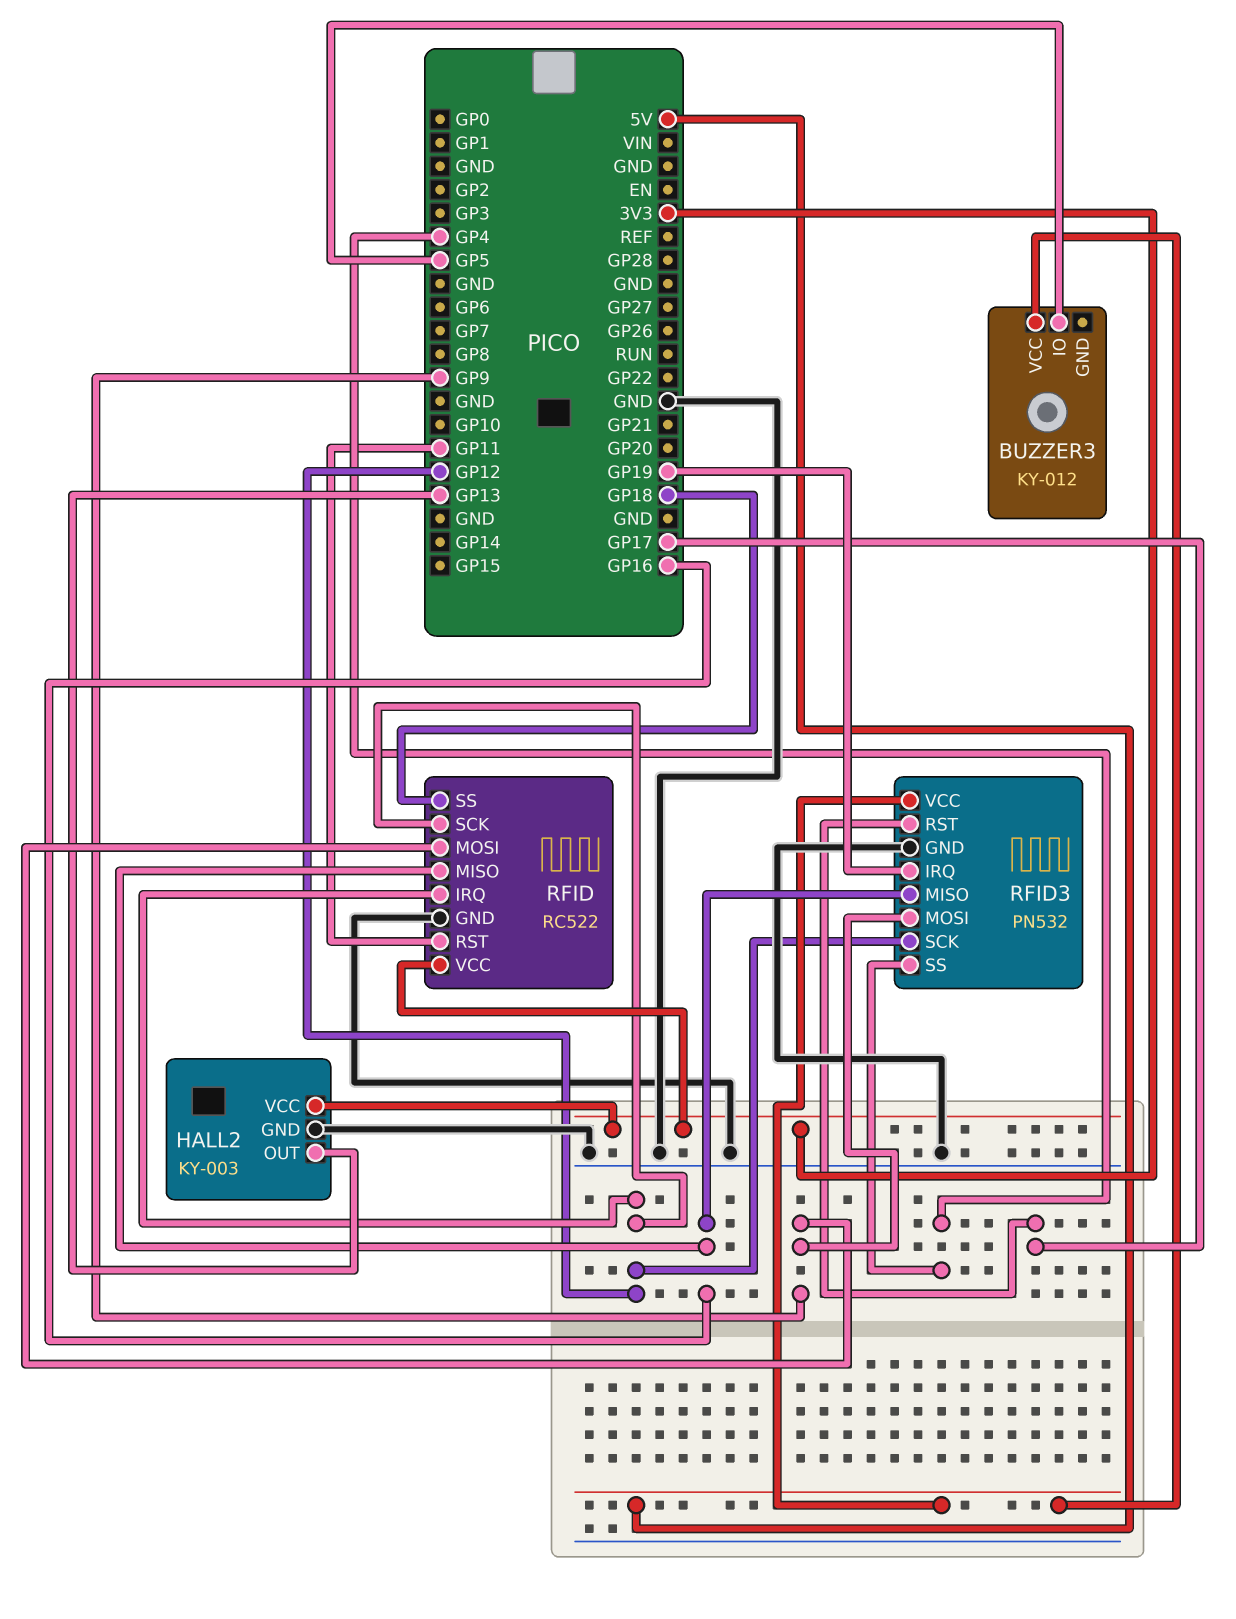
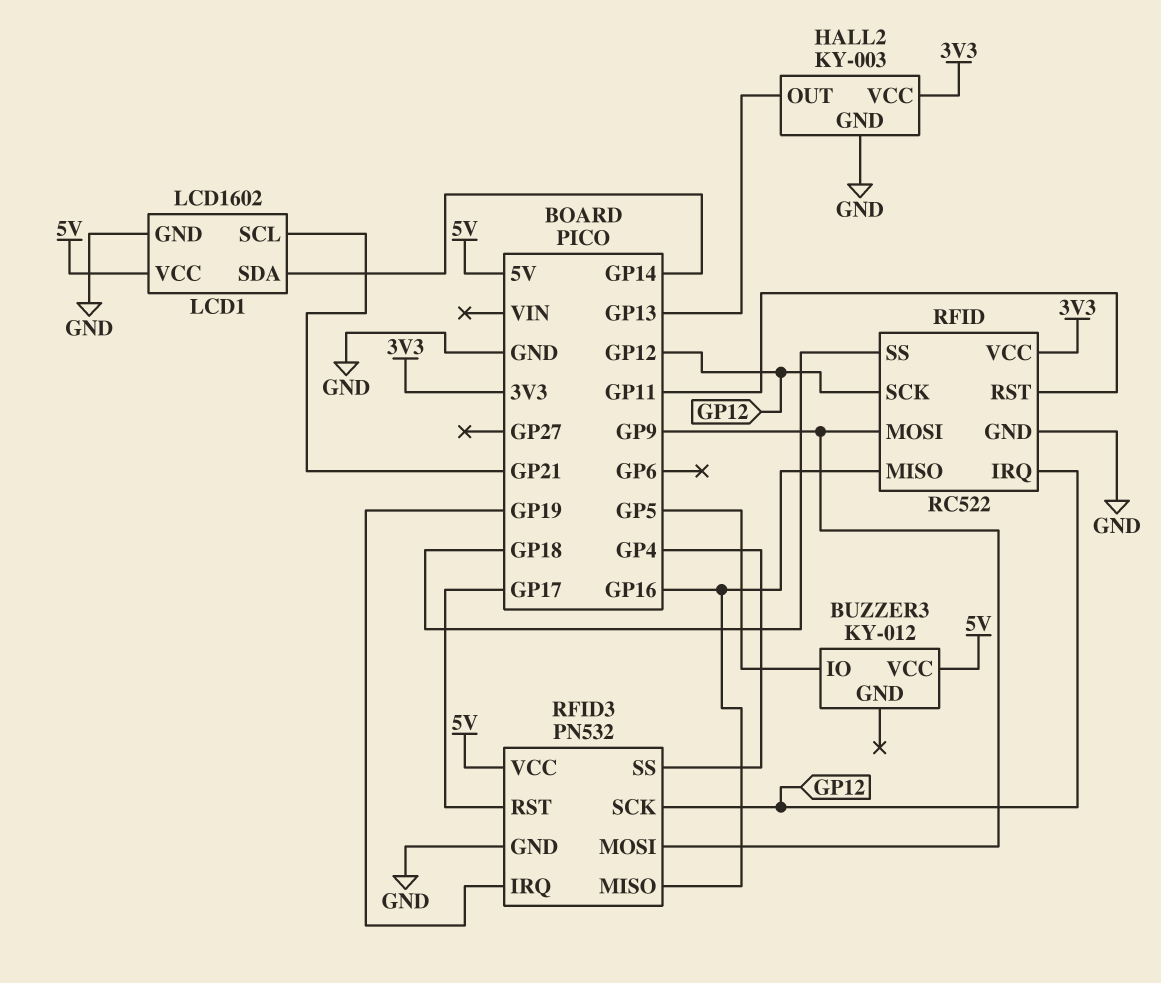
LCD1: none -> LCD1602
LCD1 pin GND: none -> GND
LCD1 pin SCL: none -> GP21
LCD1 pin SDA: none -> GP14
LCD1 pin VCC: none -> 5V

